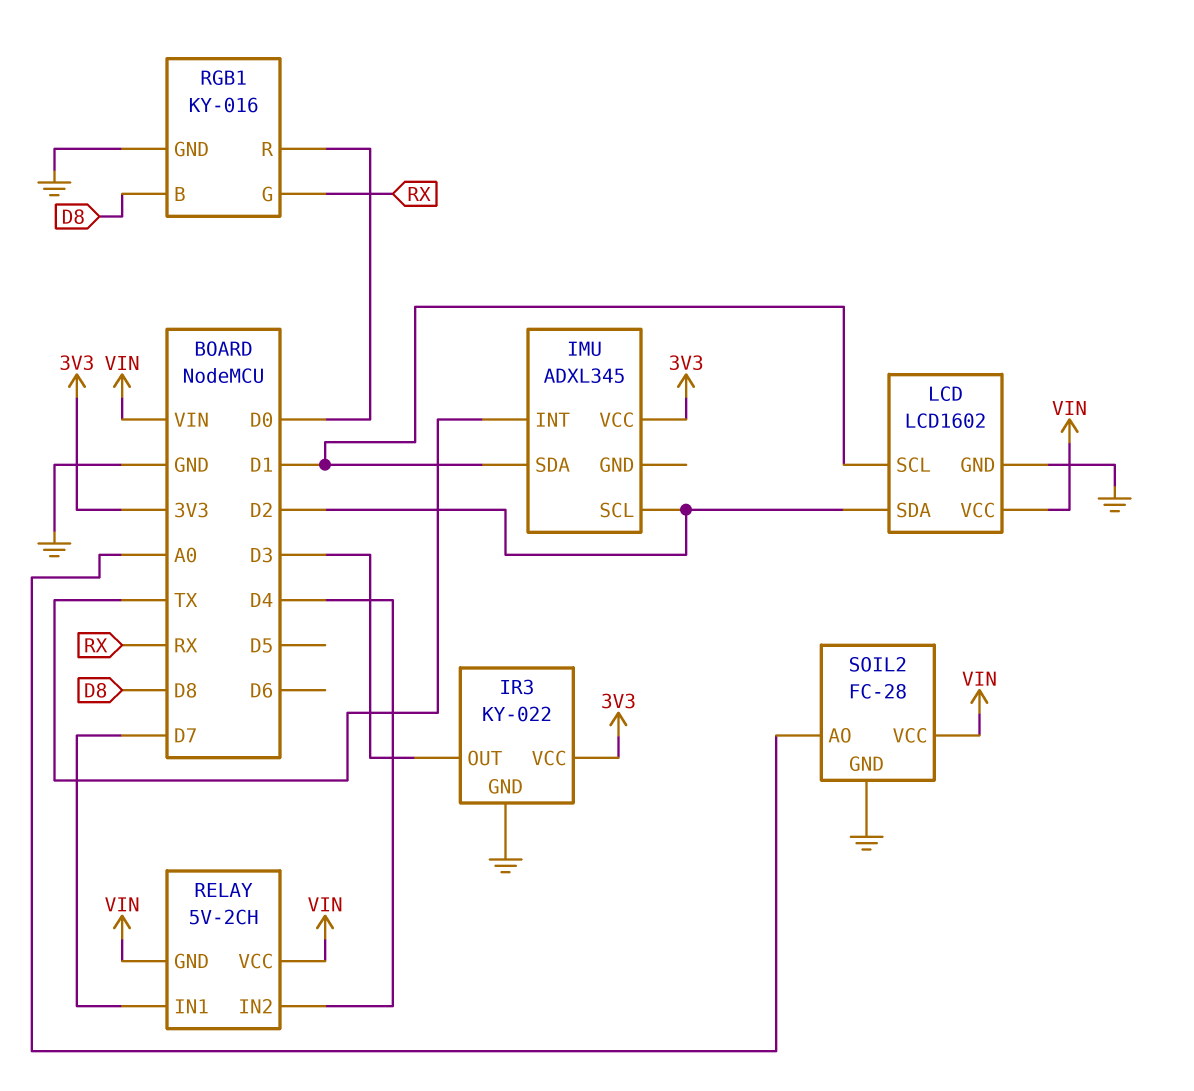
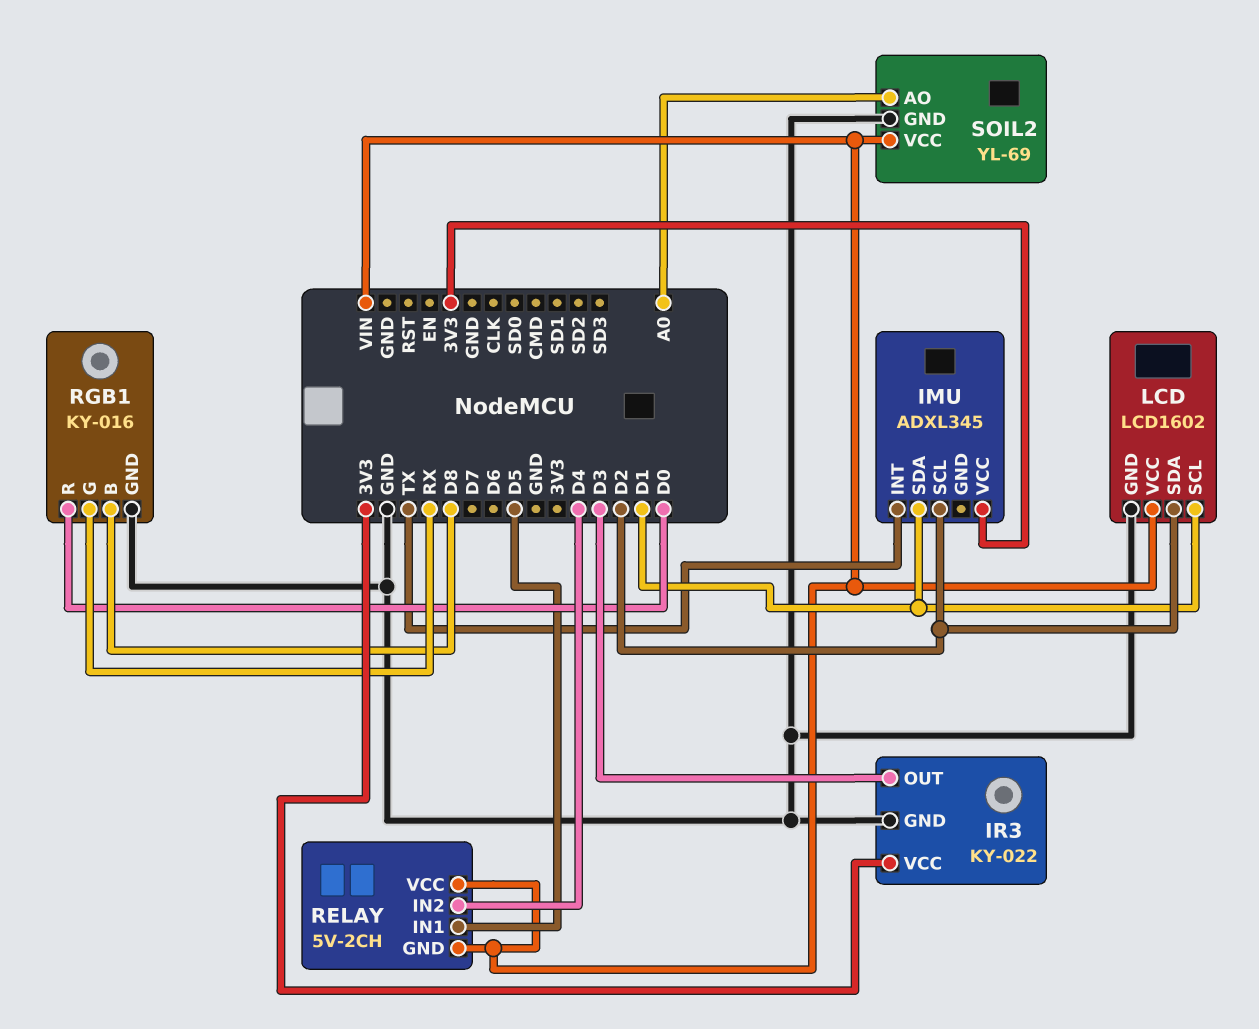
RELAY pin IN1: D7 -> D5
SOIL2: FC-28 -> YL-69

